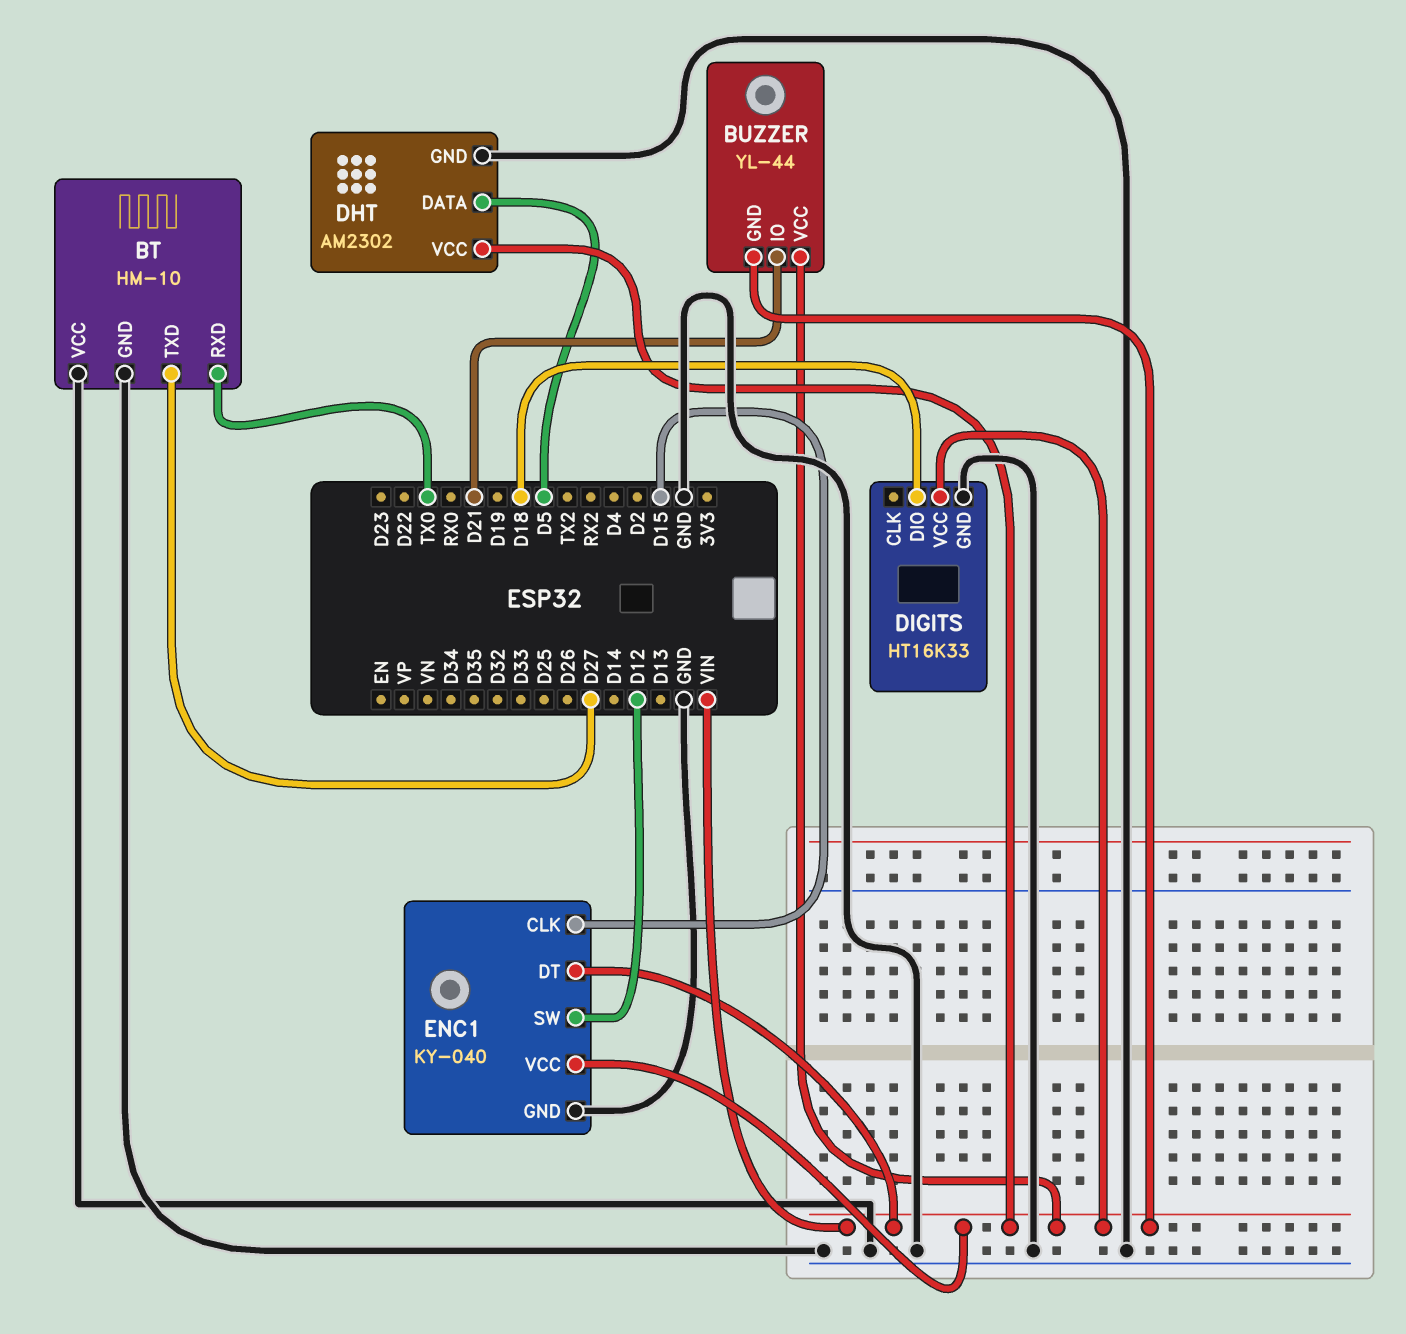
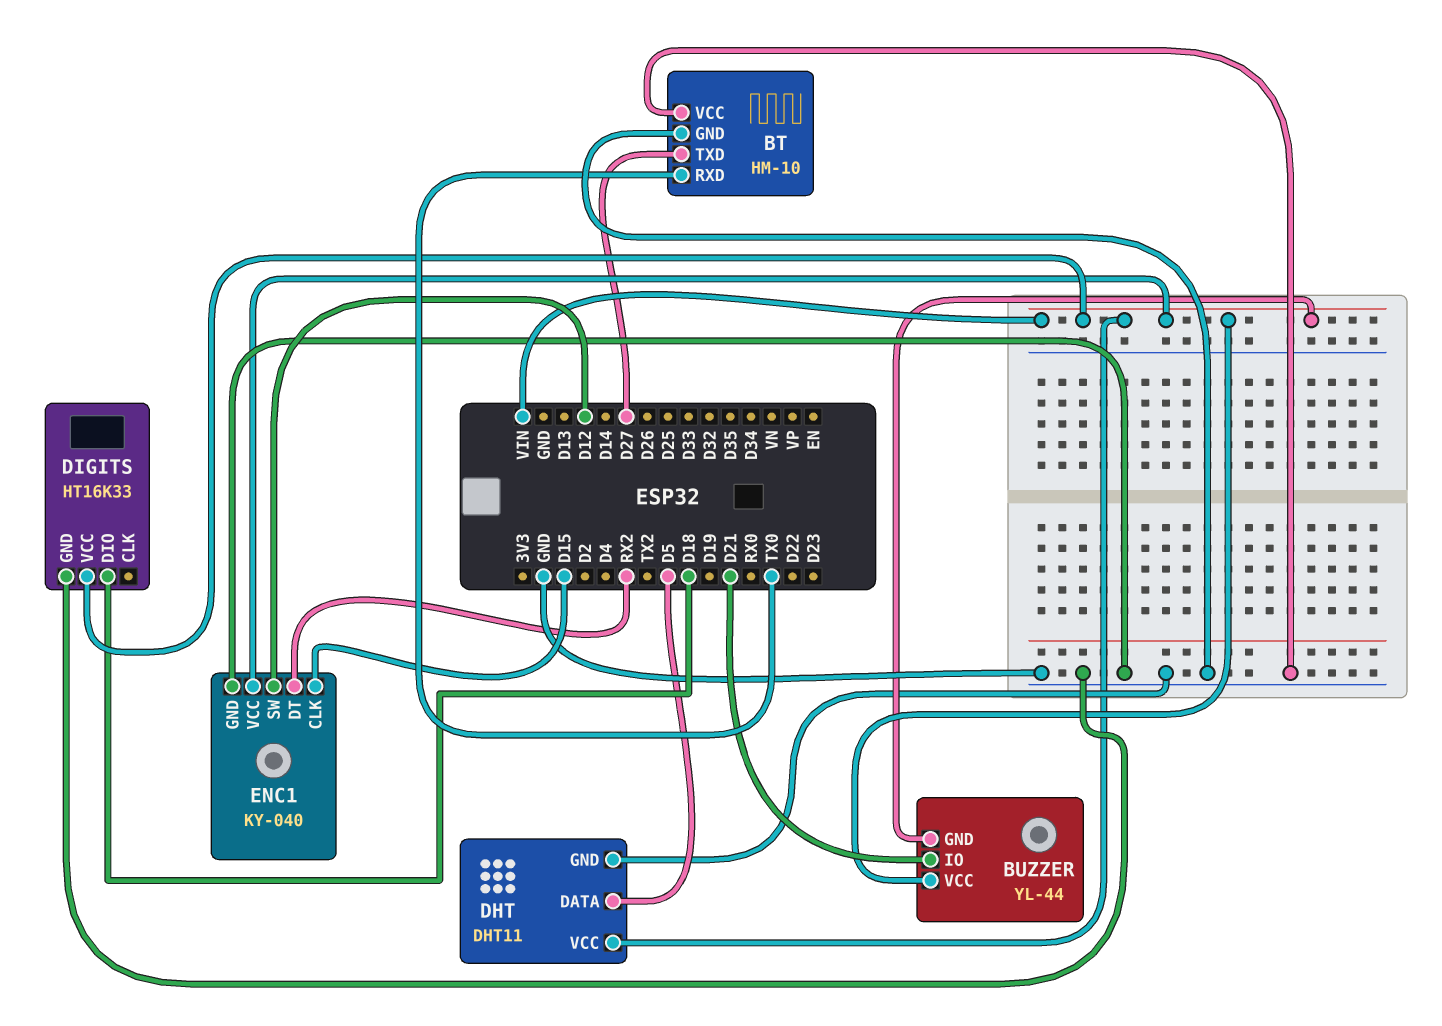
DHT: AM2302 -> DHT11
ENC1 pin DT: VIN -> RX2

